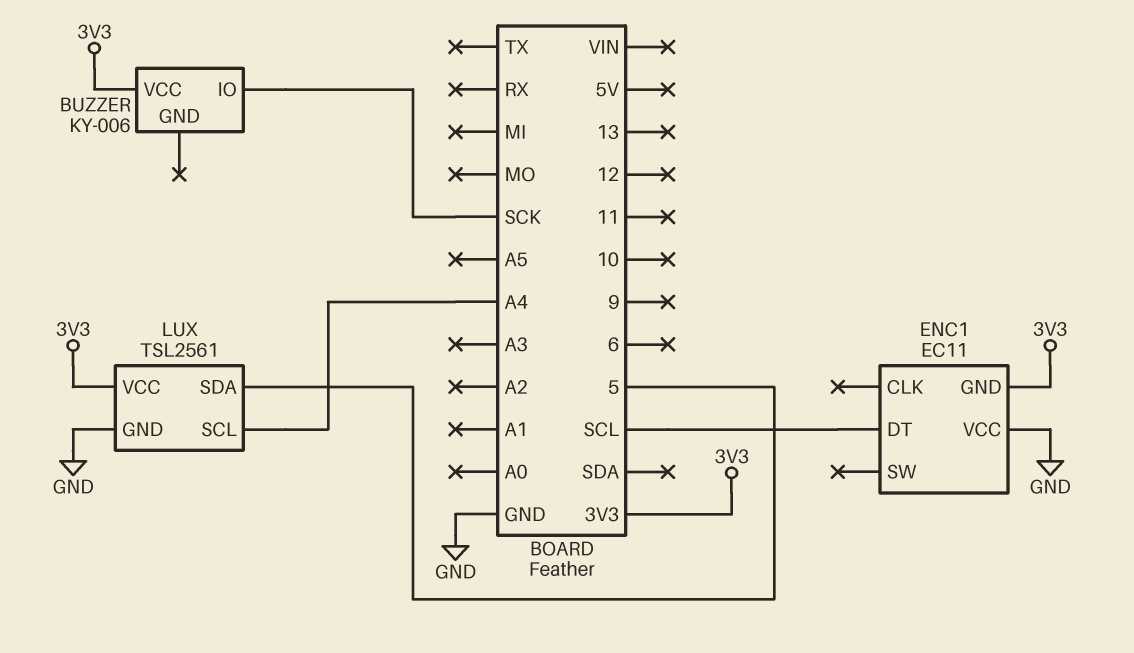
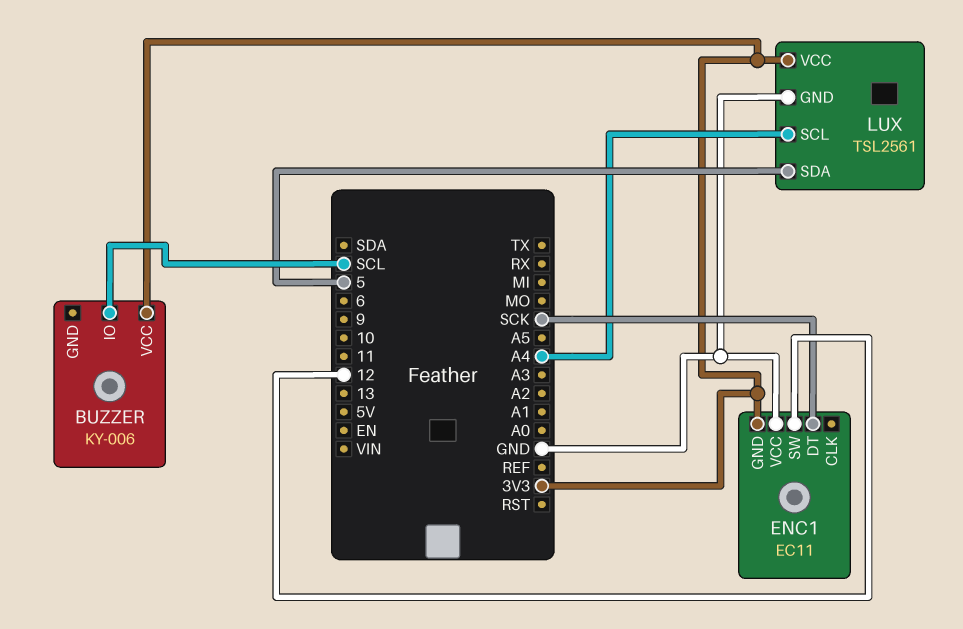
BUZZER pin IO: SCK -> SCL
ENC1 pin DT: SCL -> SCK
ENC1 pin SW: none -> 12

